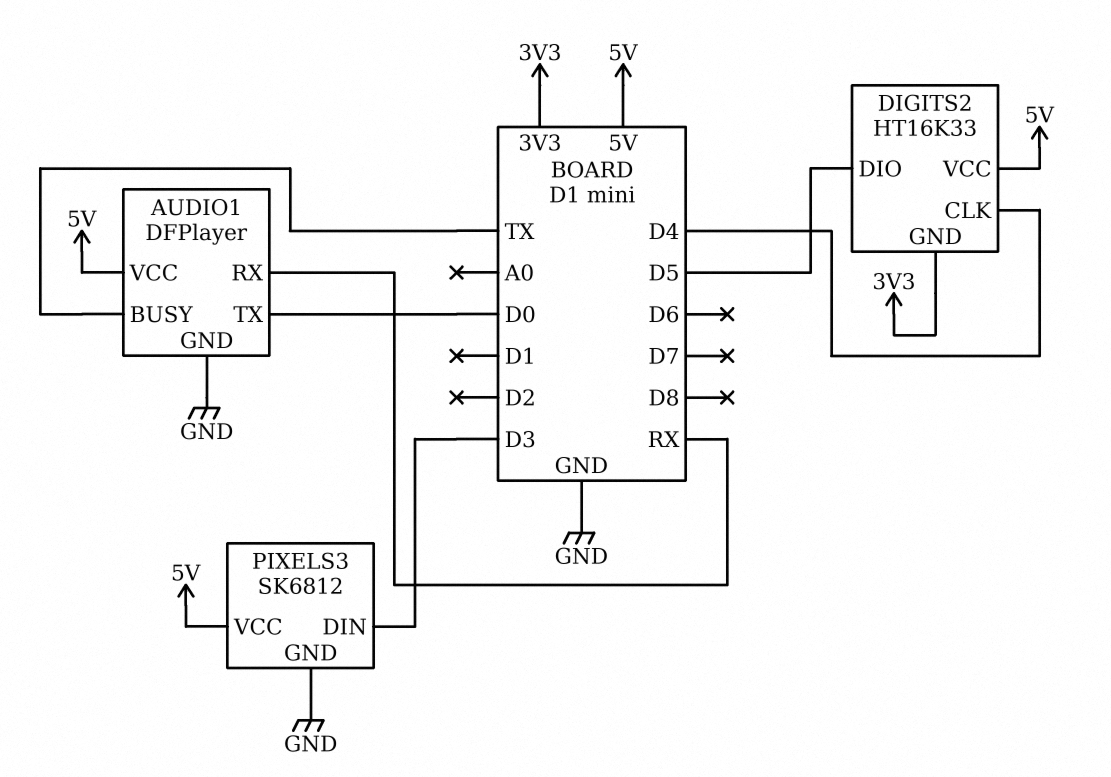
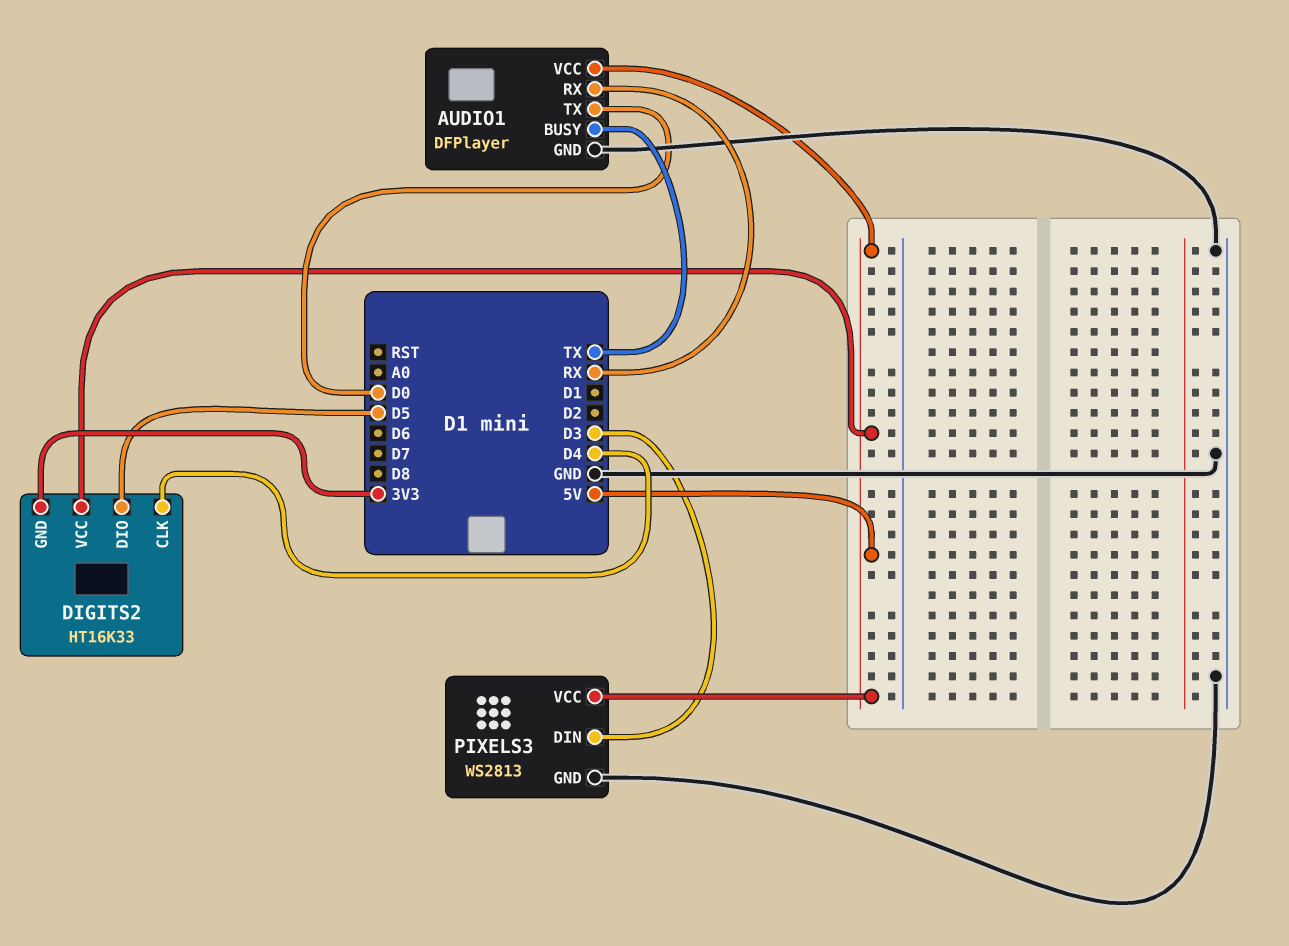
PIXELS3: SK6812 -> WS2813

